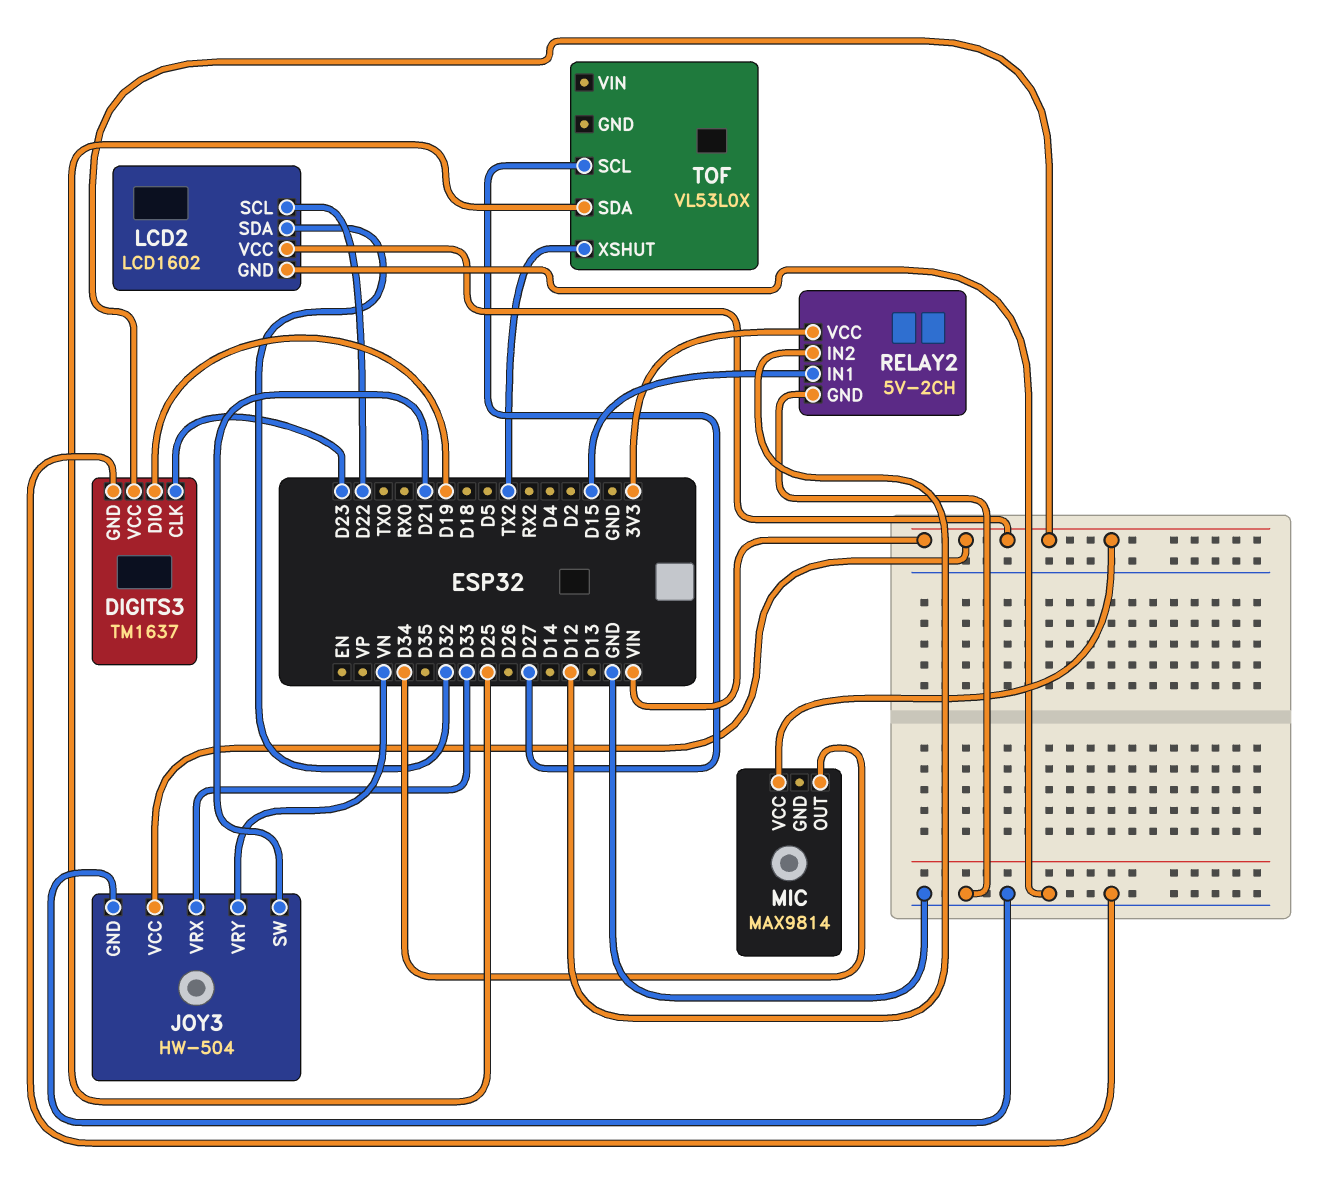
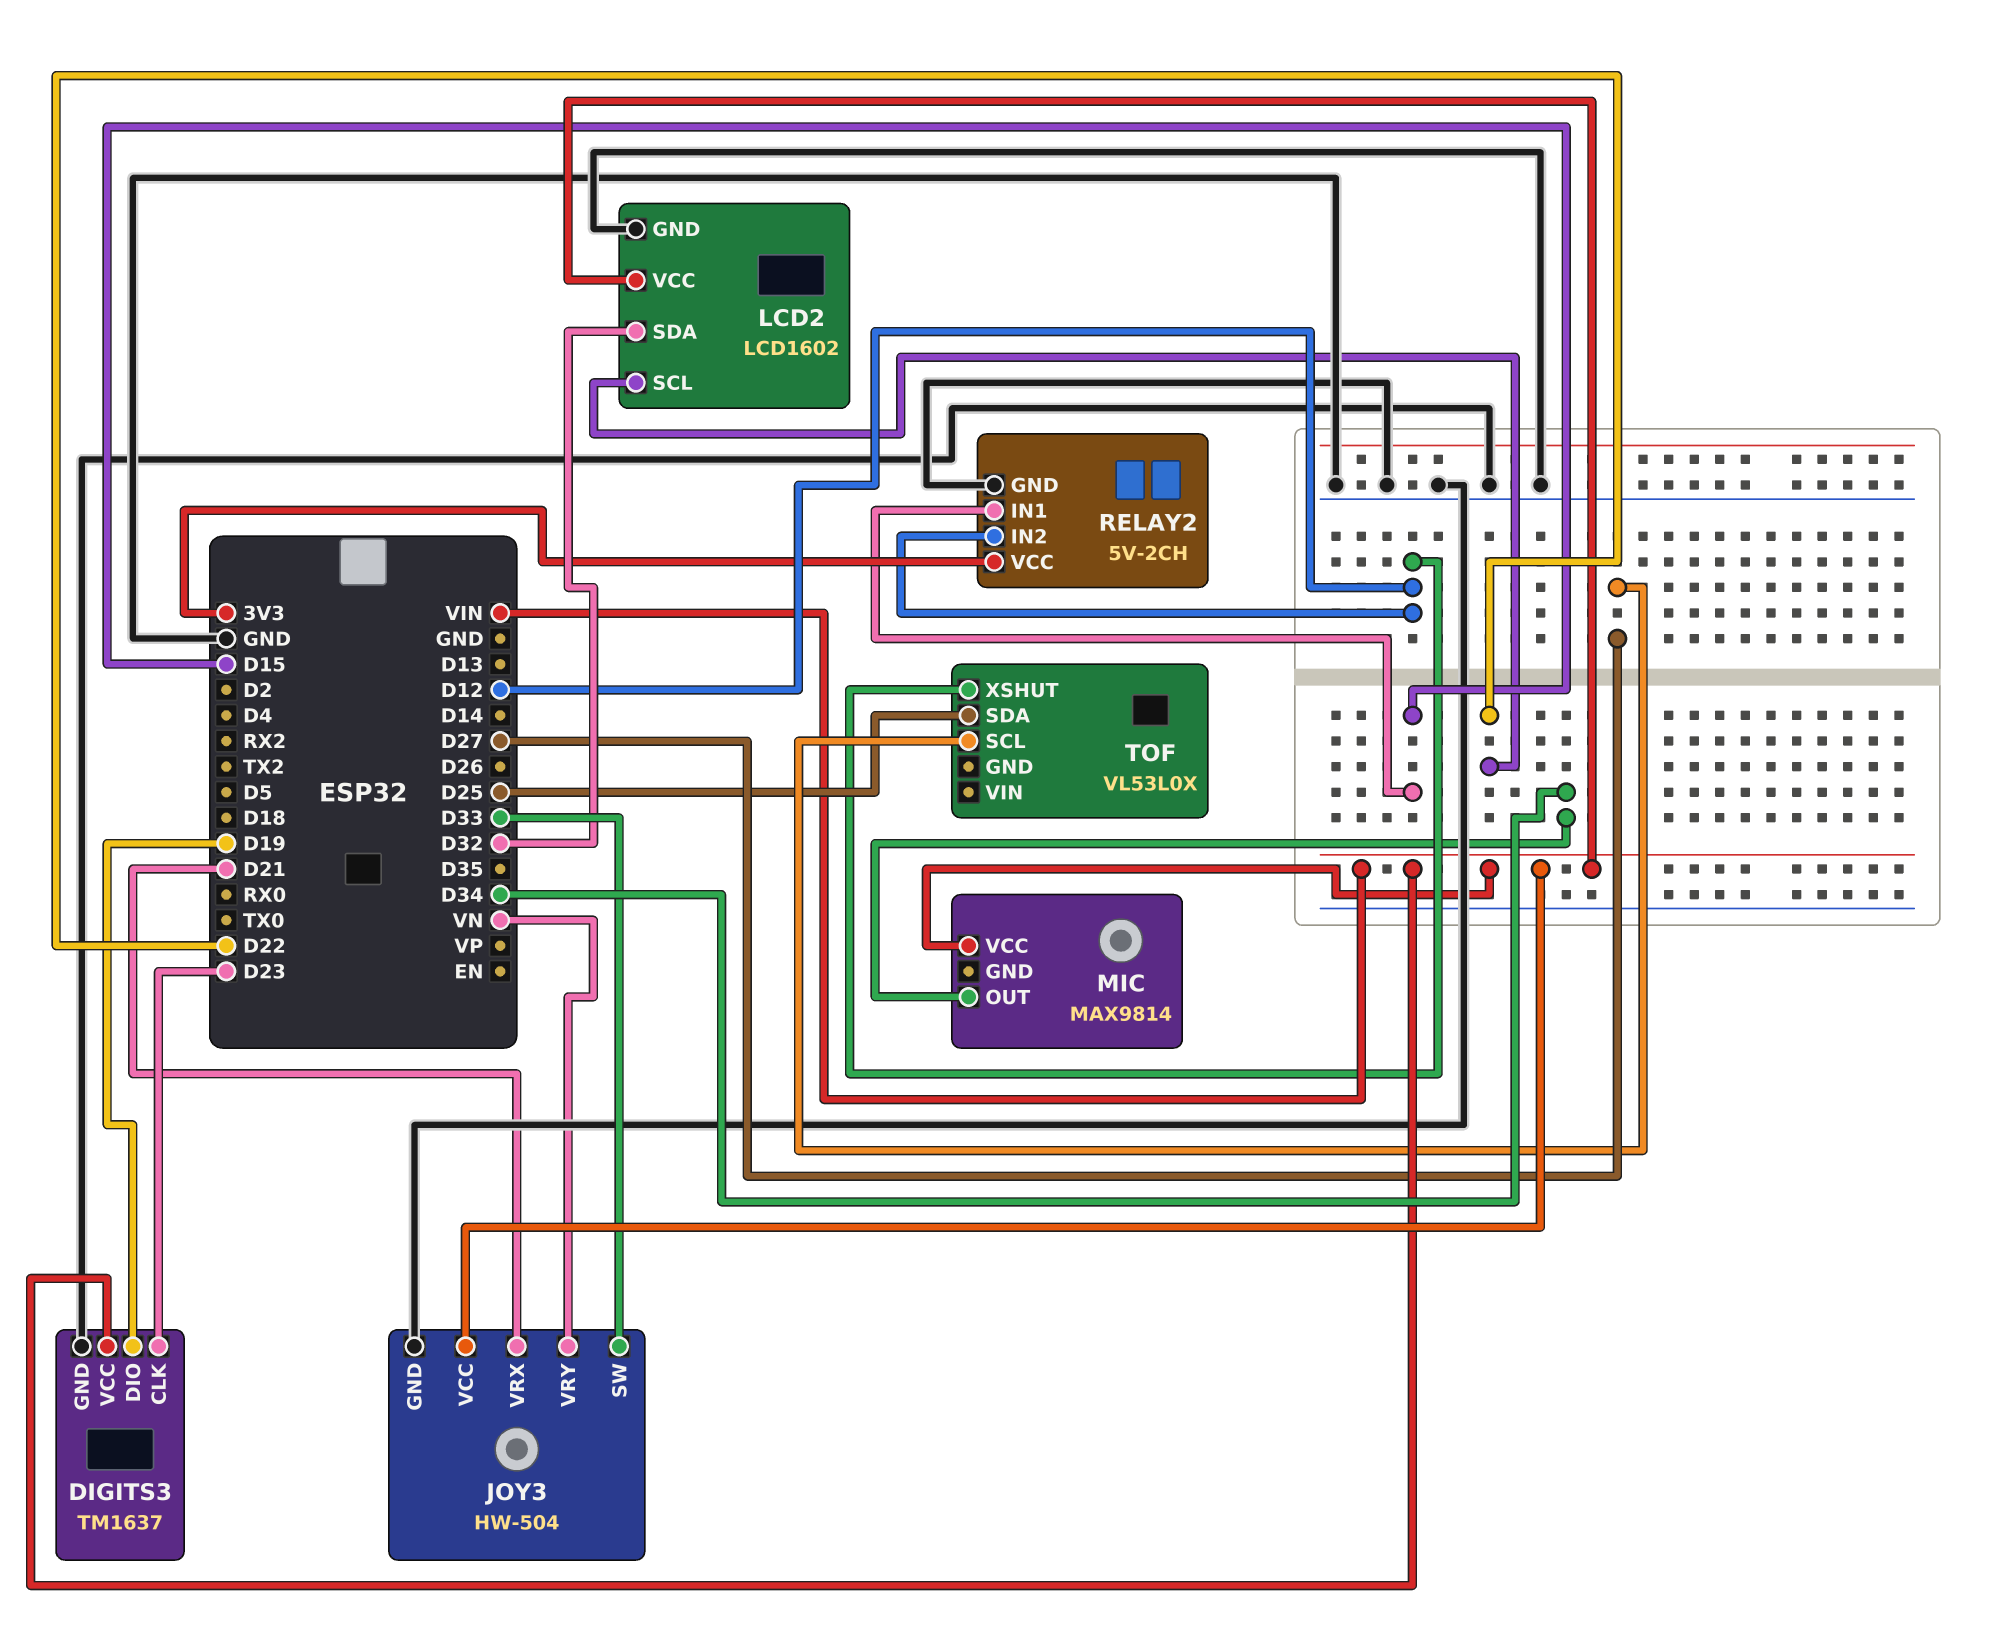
JOY3 pin SW: D21 -> D33
JOY3 pin VRX: D33 -> D21
TOF pin XSHUT: TX2 -> D12

